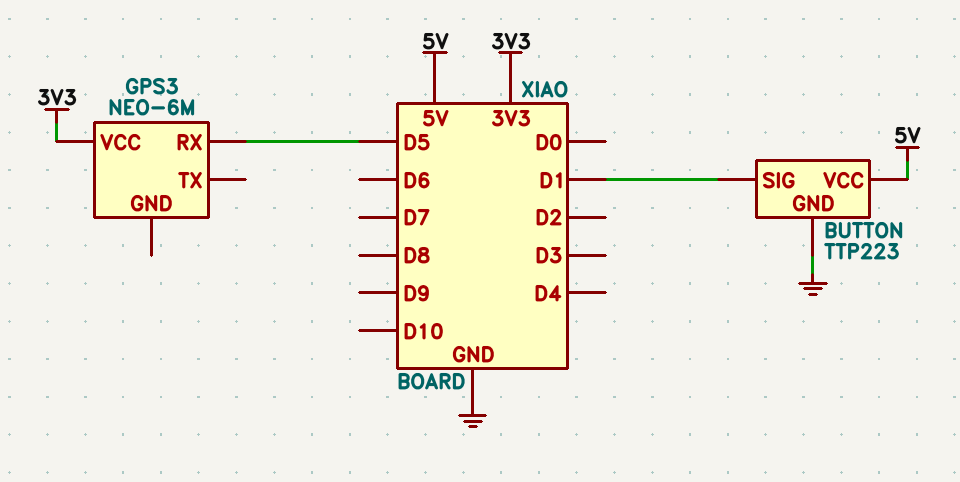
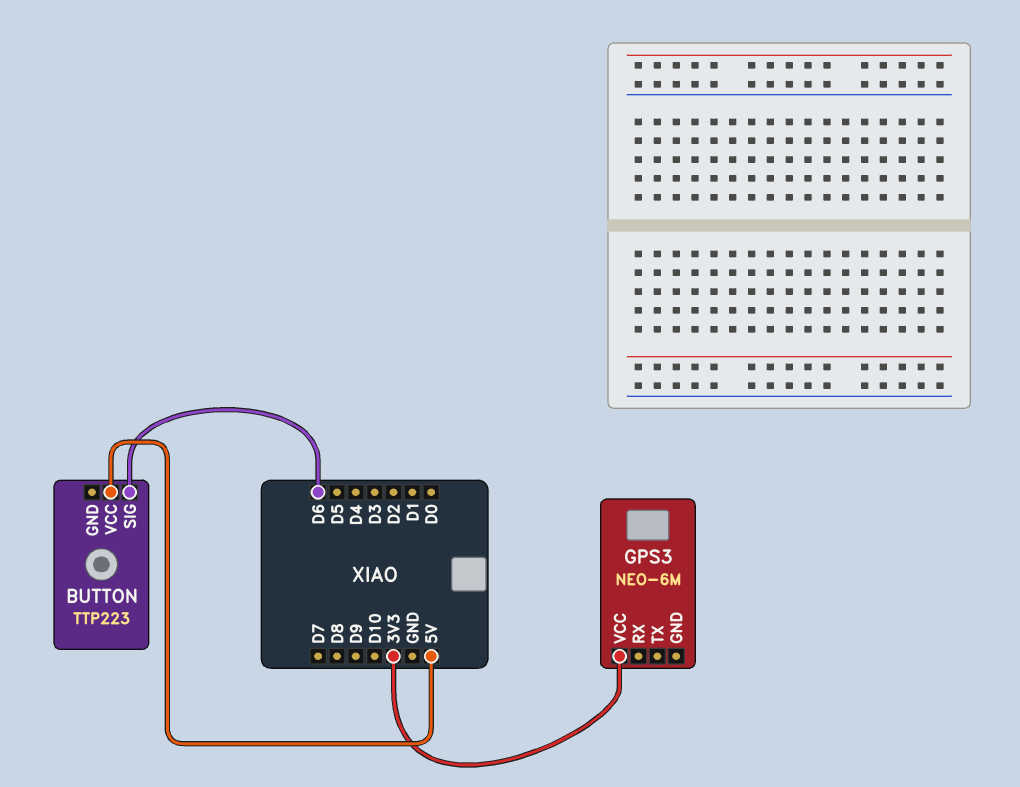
BUTTON pin GND: GND -> none
BUTTON pin SIG: D1 -> D6
GPS3 pin RX: D5 -> none

